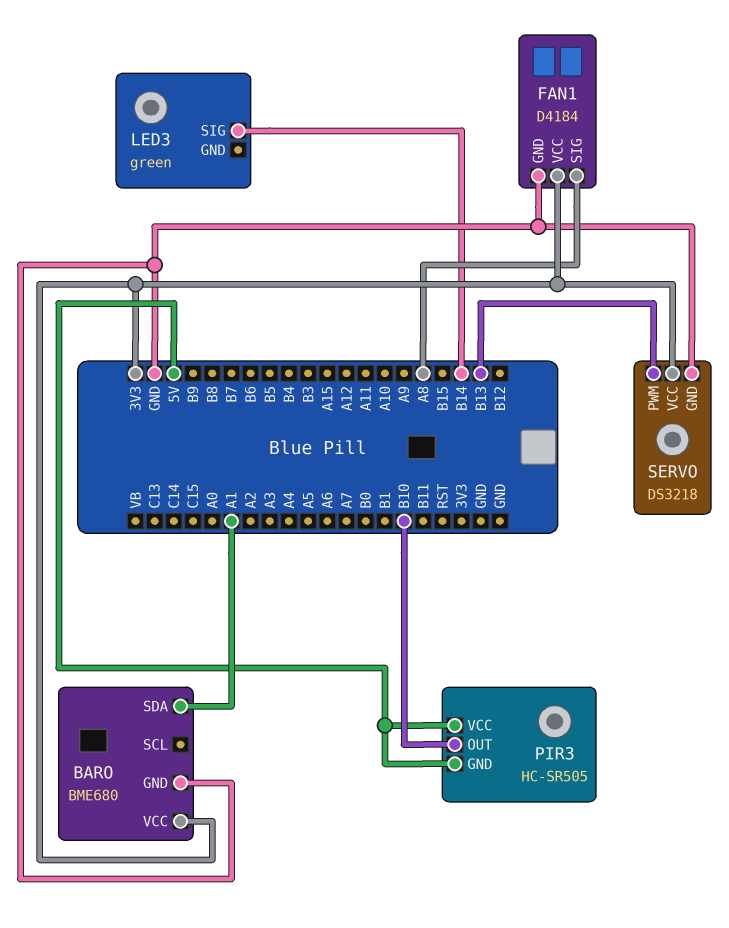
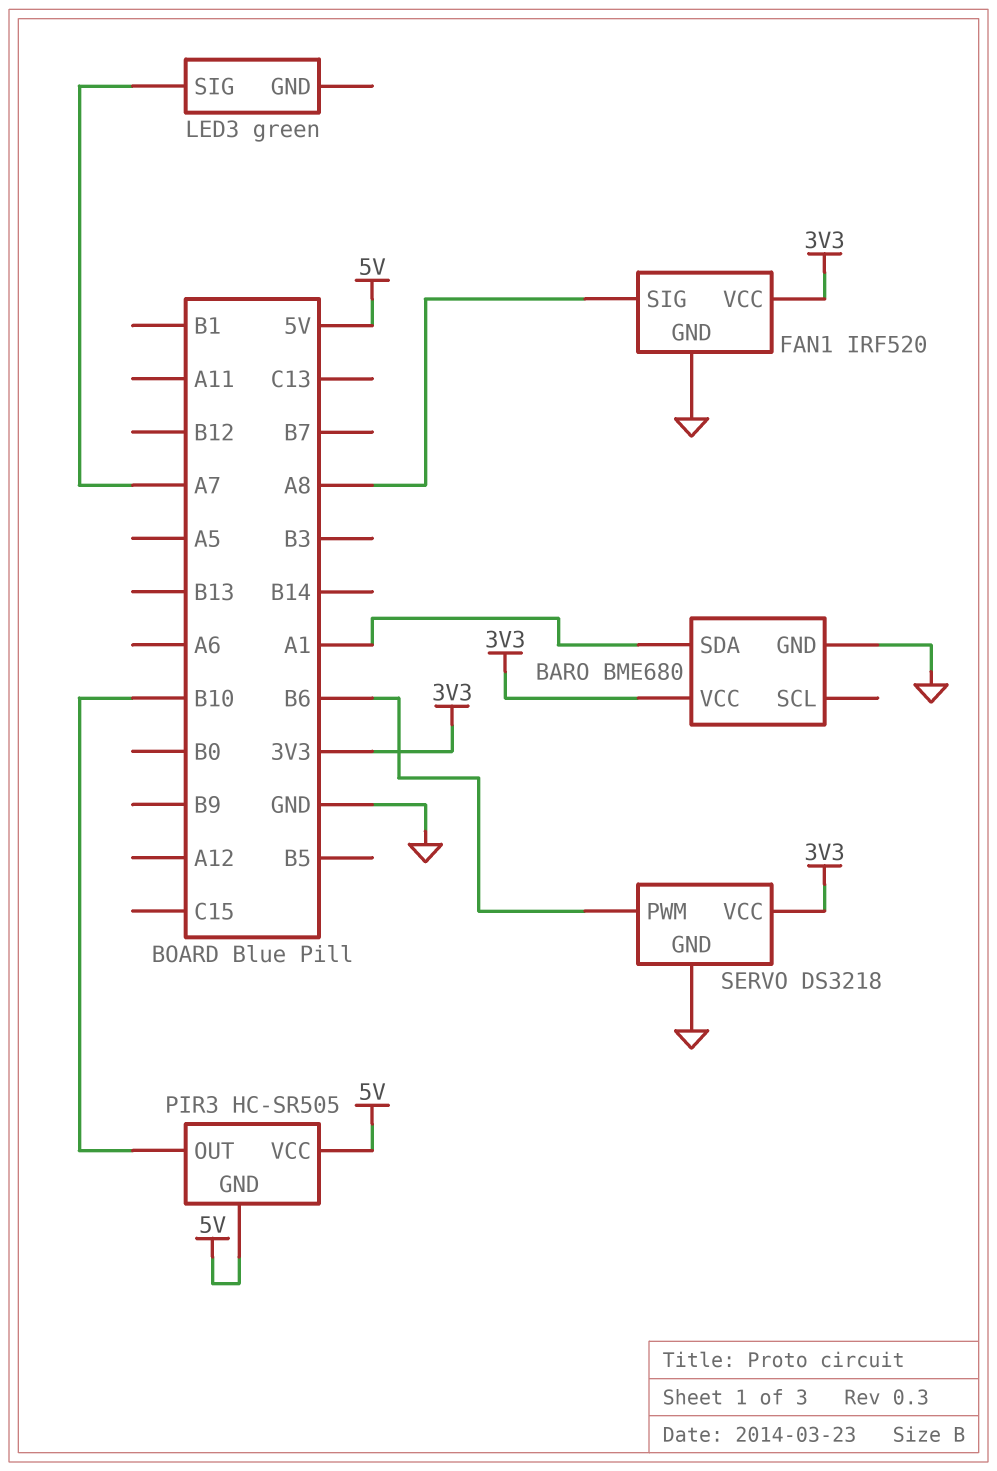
FAN1: D4184 -> IRF520
LED3 pin SIG: B14 -> A7
SERVO pin PWM: B13 -> B6

